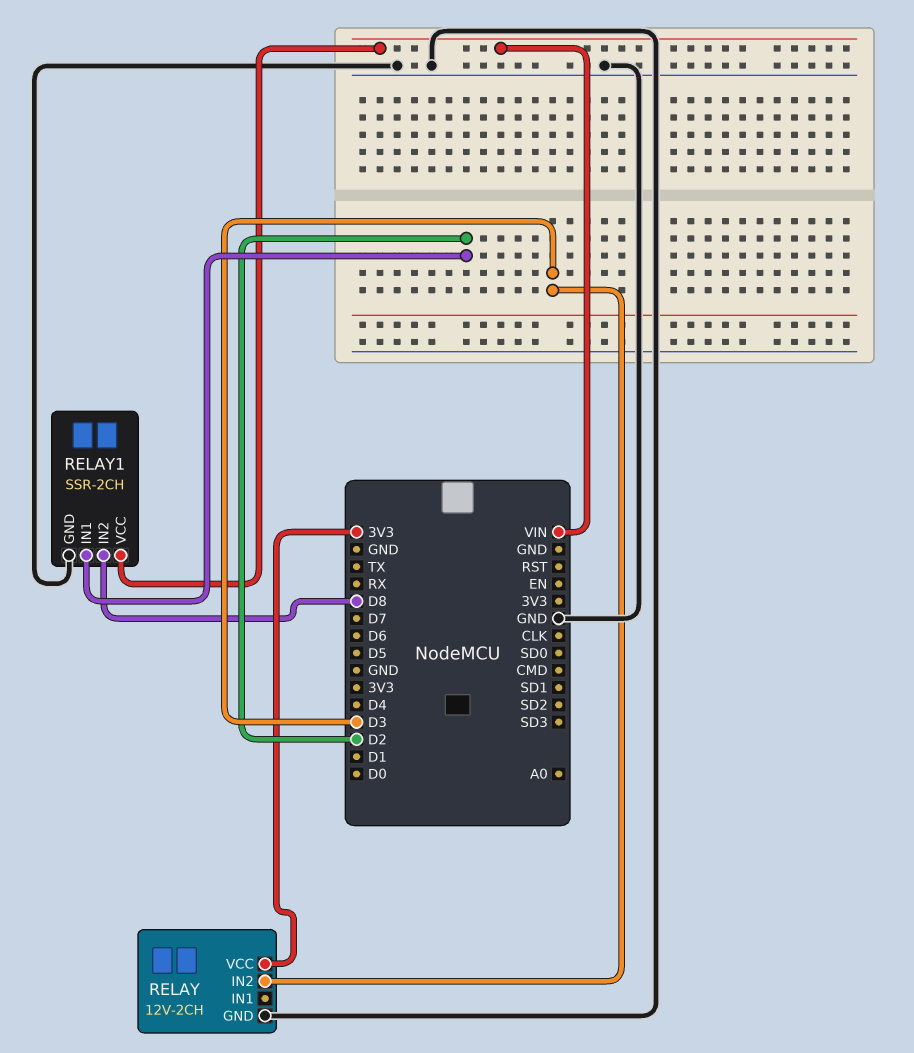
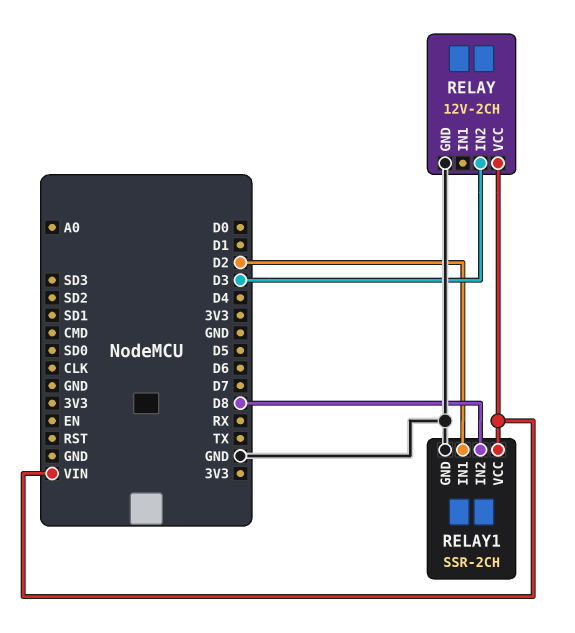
RELAY pin VCC: 3V3 -> VIN

